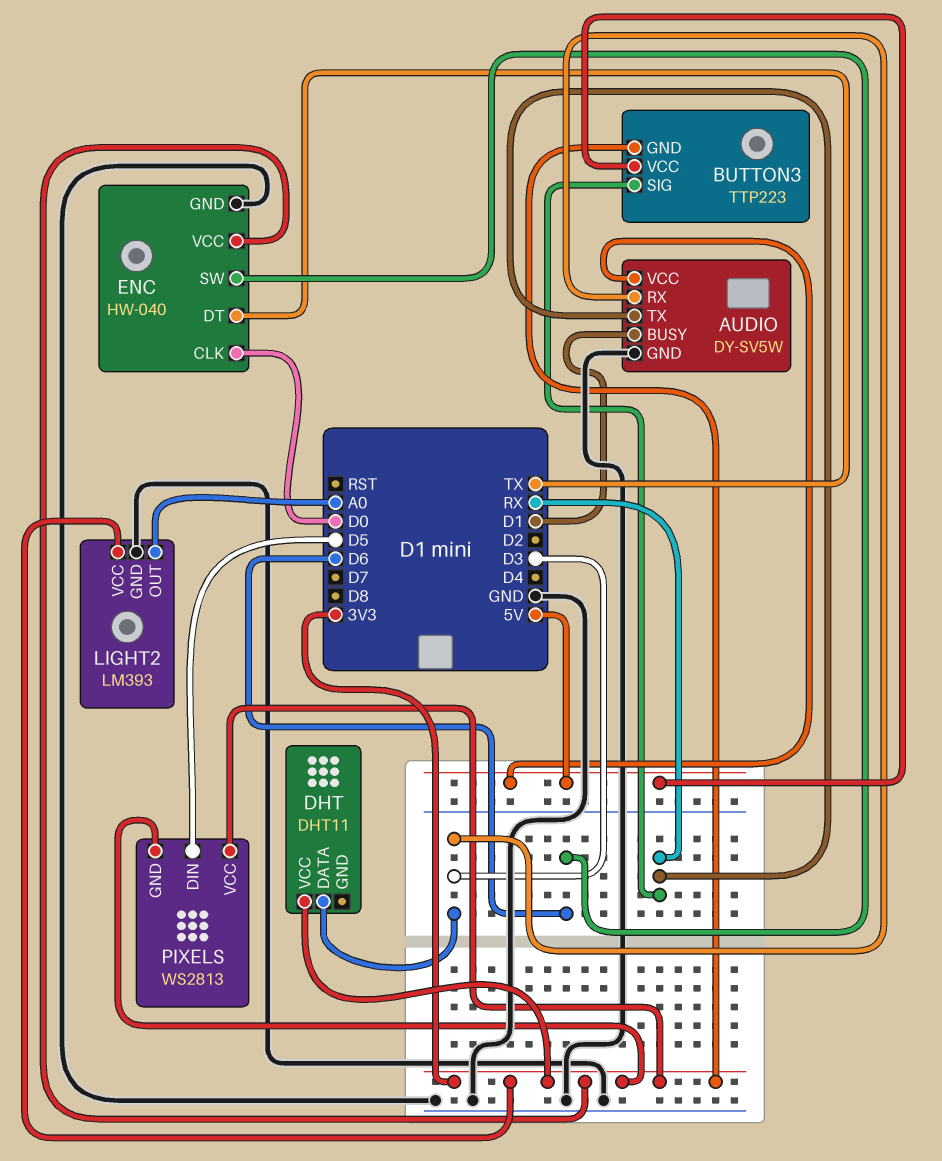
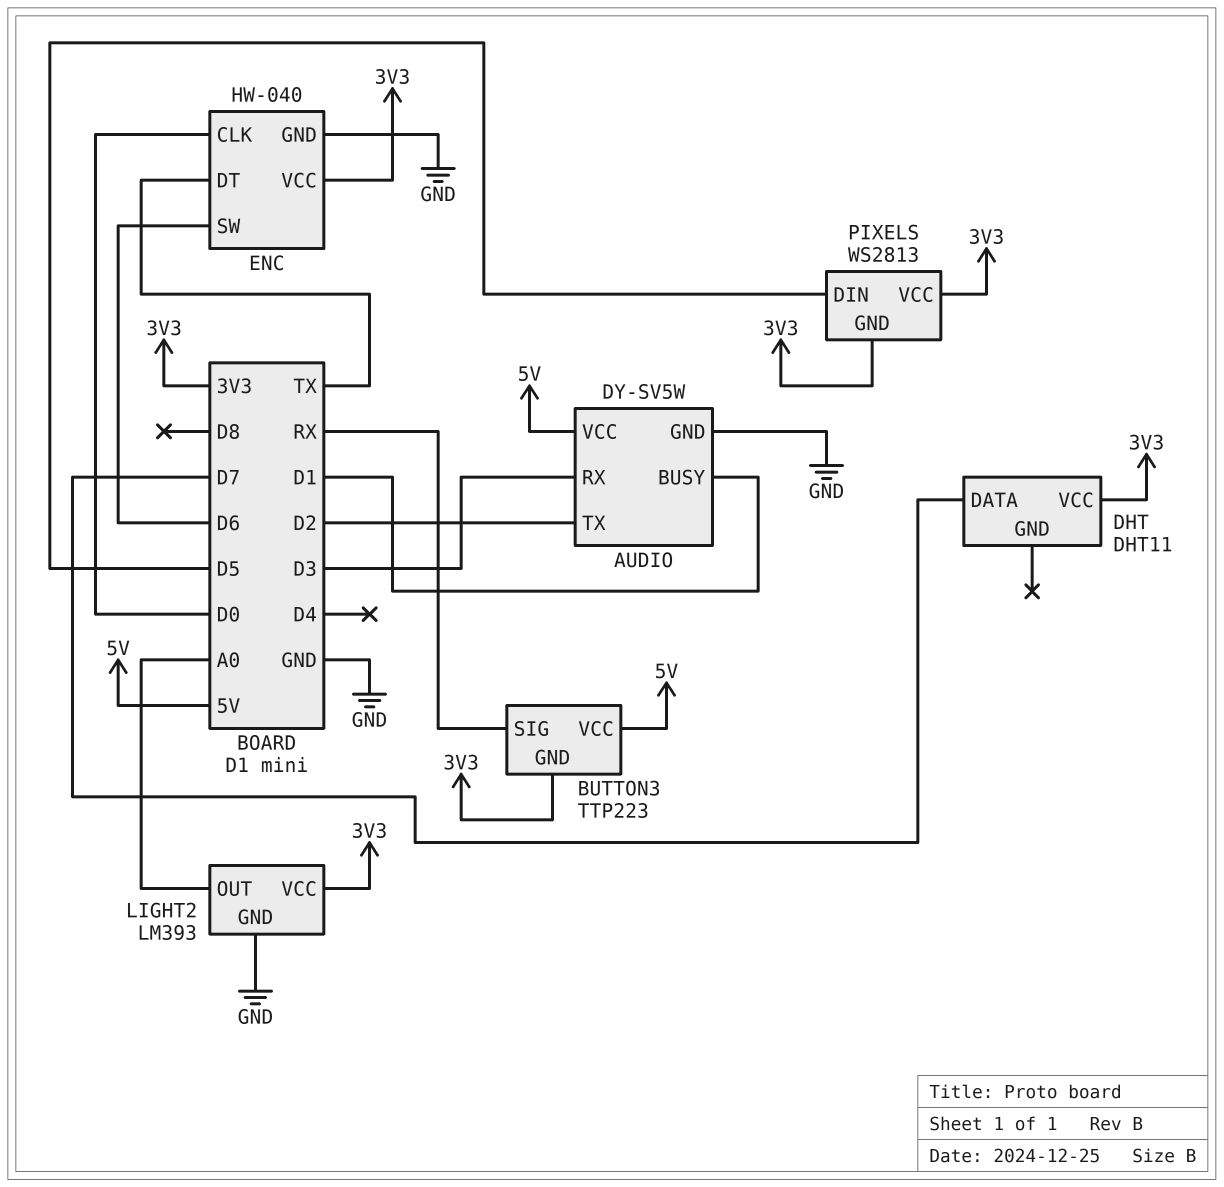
AUDIO pin TX: RX -> D2
DHT pin DATA: D3 -> D7

